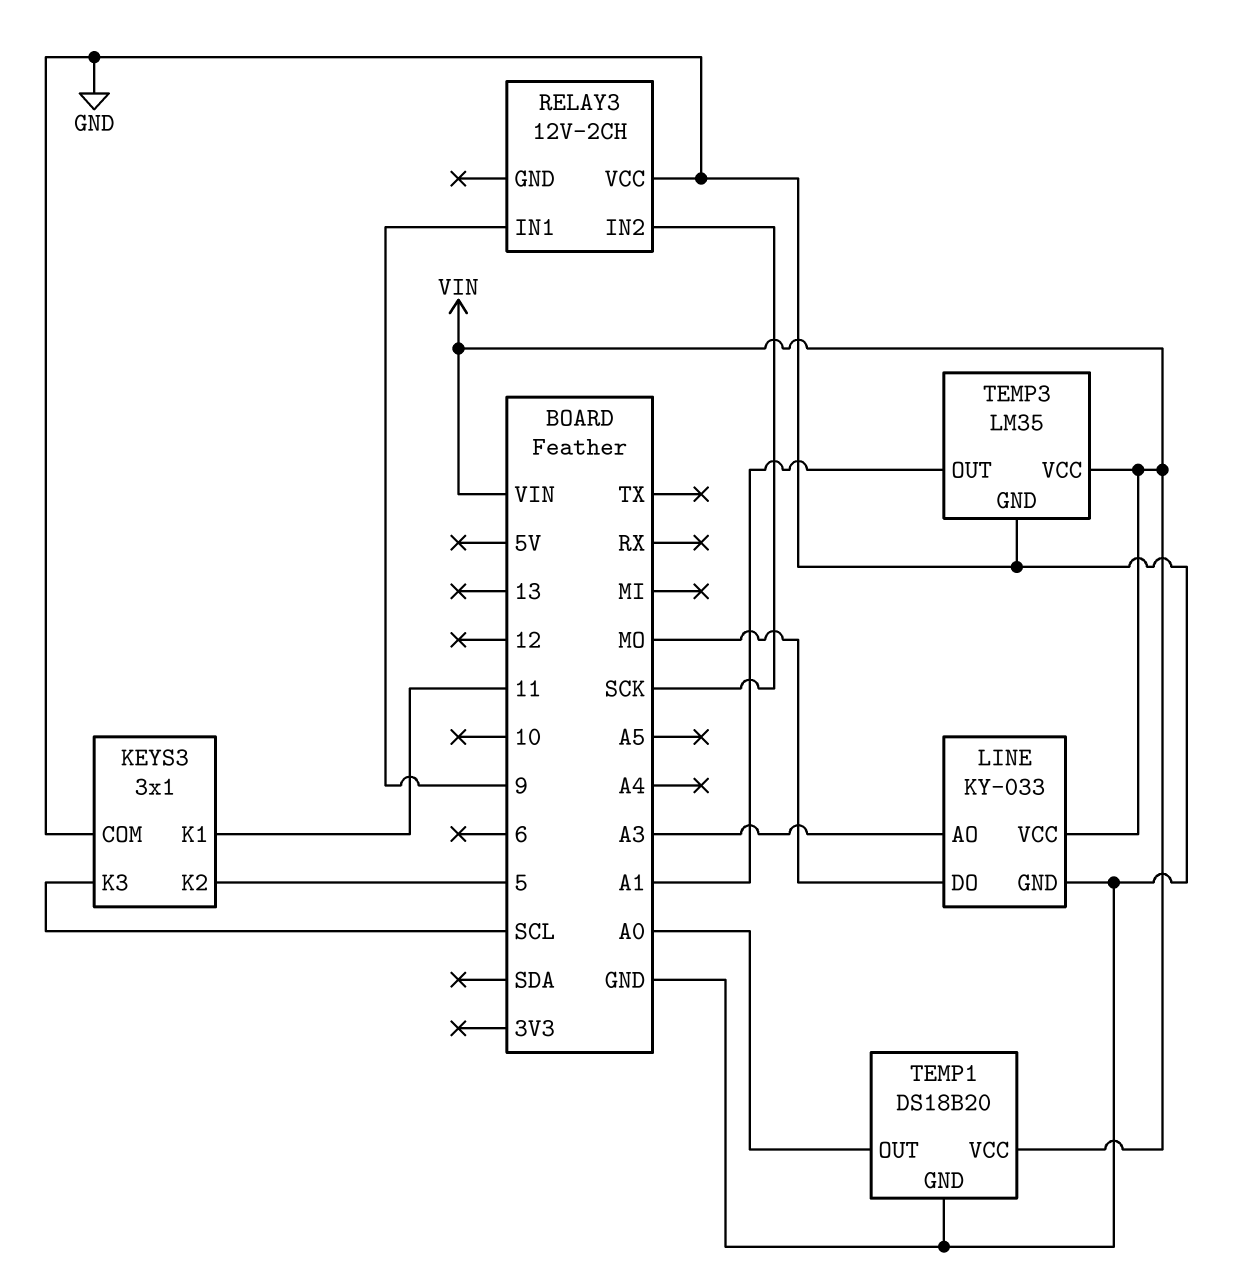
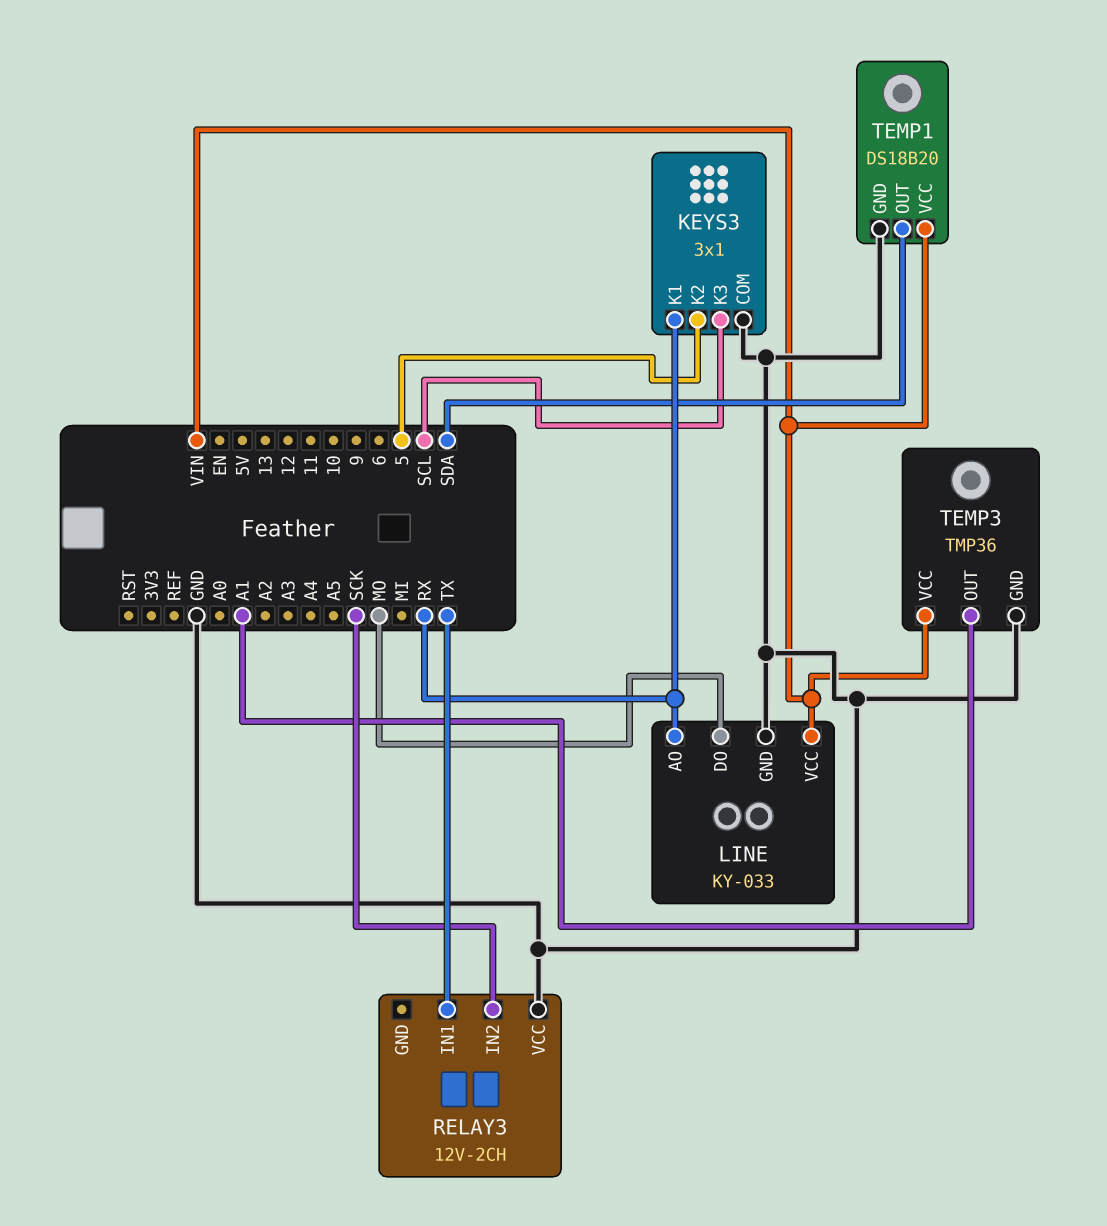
KEYS3 pin K1: 11 -> RX
LINE pin AO: A3 -> RX
RELAY3 pin IN1: 9 -> TX
TEMP1 pin OUT: A0 -> SDA
TEMP3: LM35 -> TMP36

